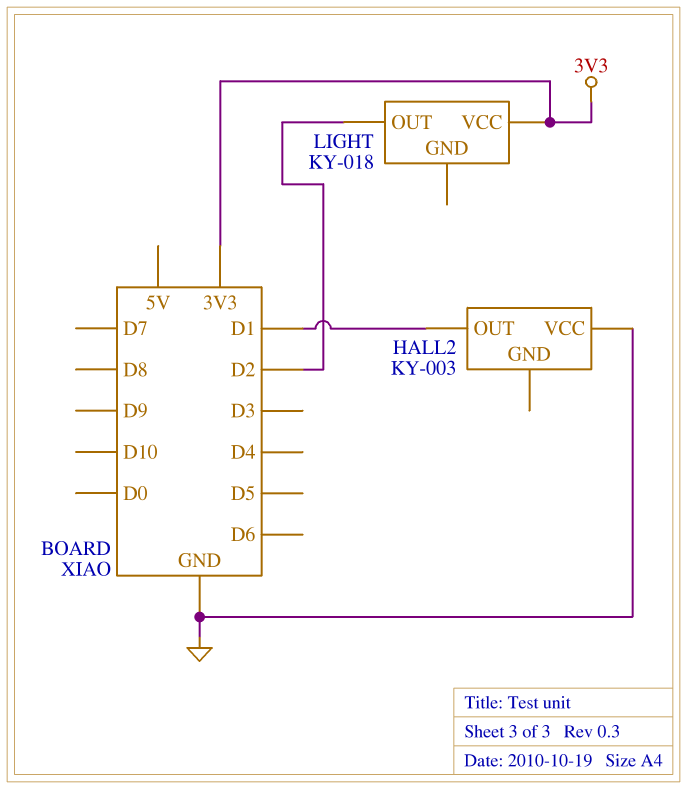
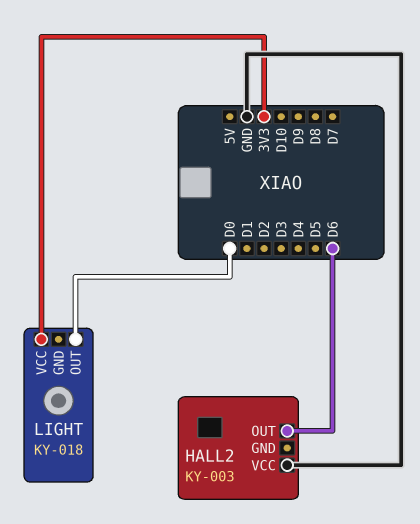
HALL2 pin OUT: D1 -> D6
LIGHT pin OUT: D2 -> D0

